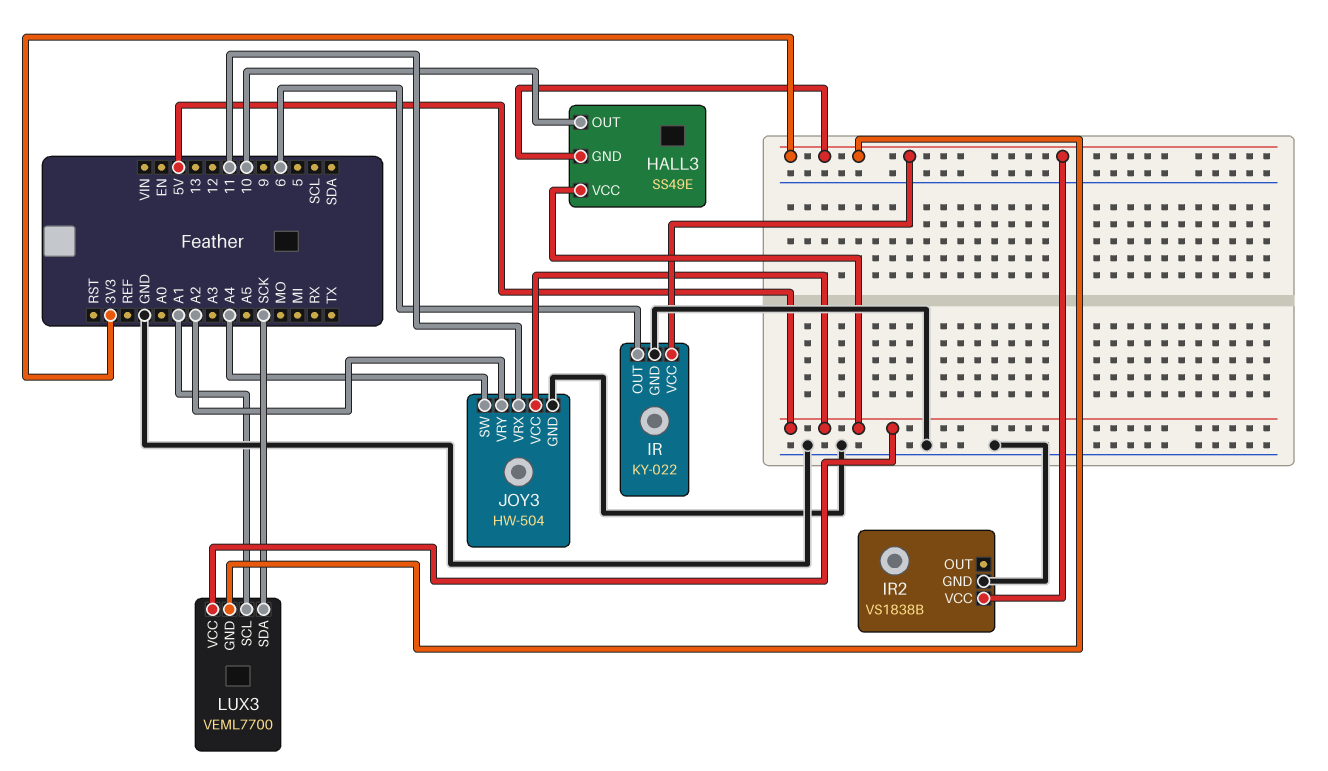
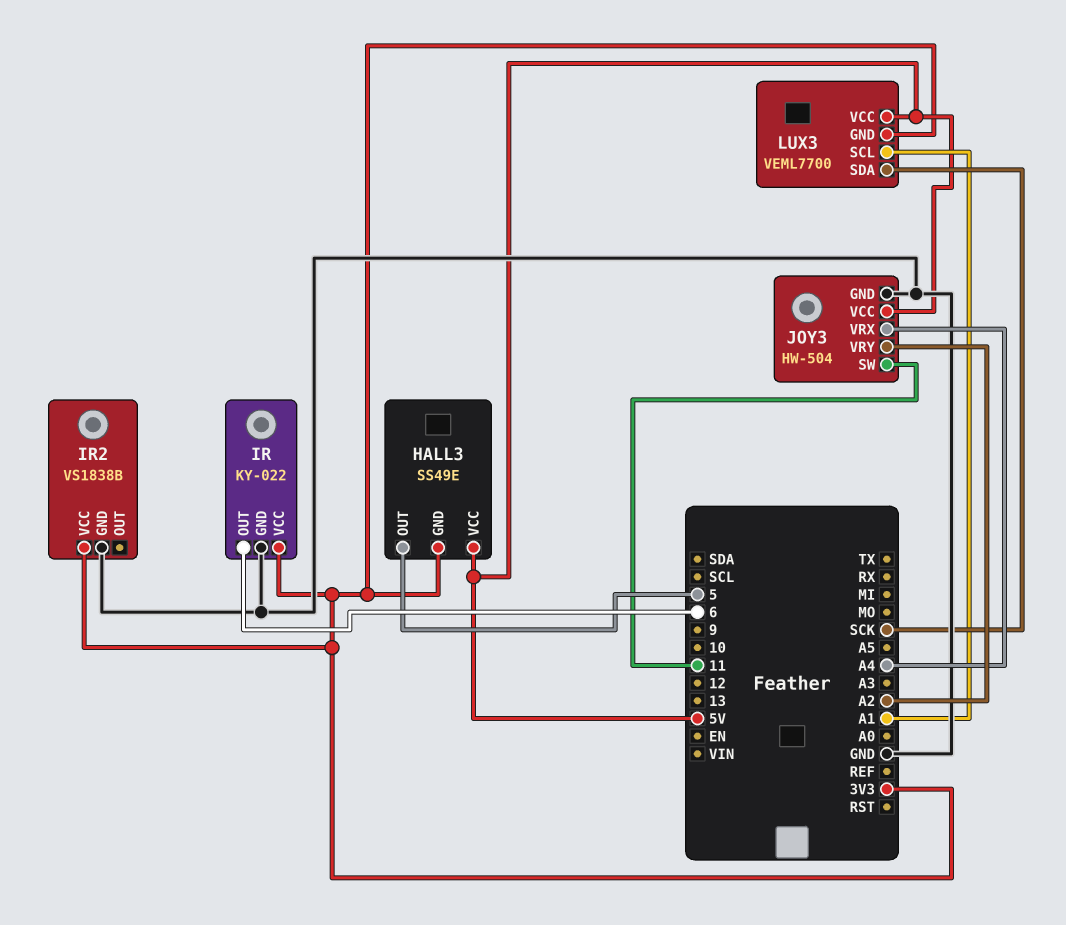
HALL3 pin OUT: 10 -> 5
JOY3 pin SW: A4 -> 11
JOY3 pin VRX: 11 -> A4

